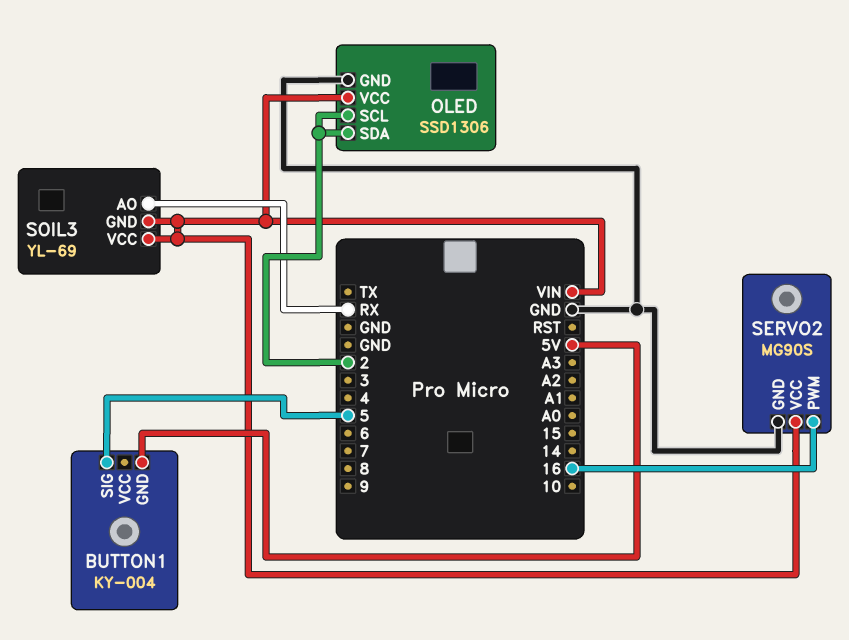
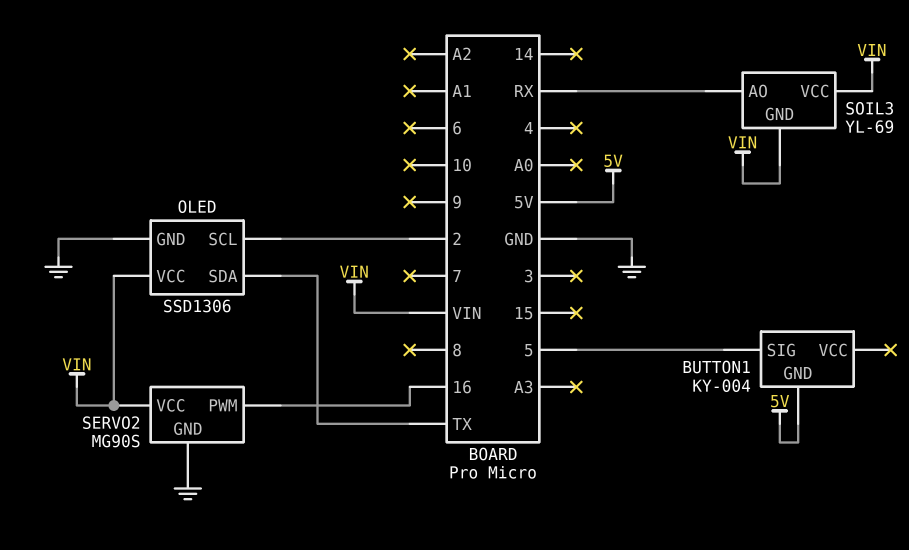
OLED pin SDA: 2 -> TX

